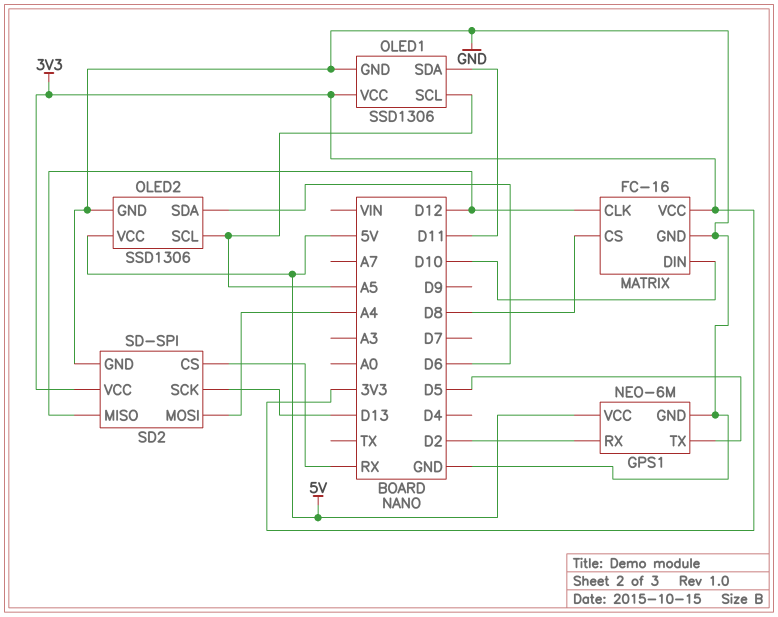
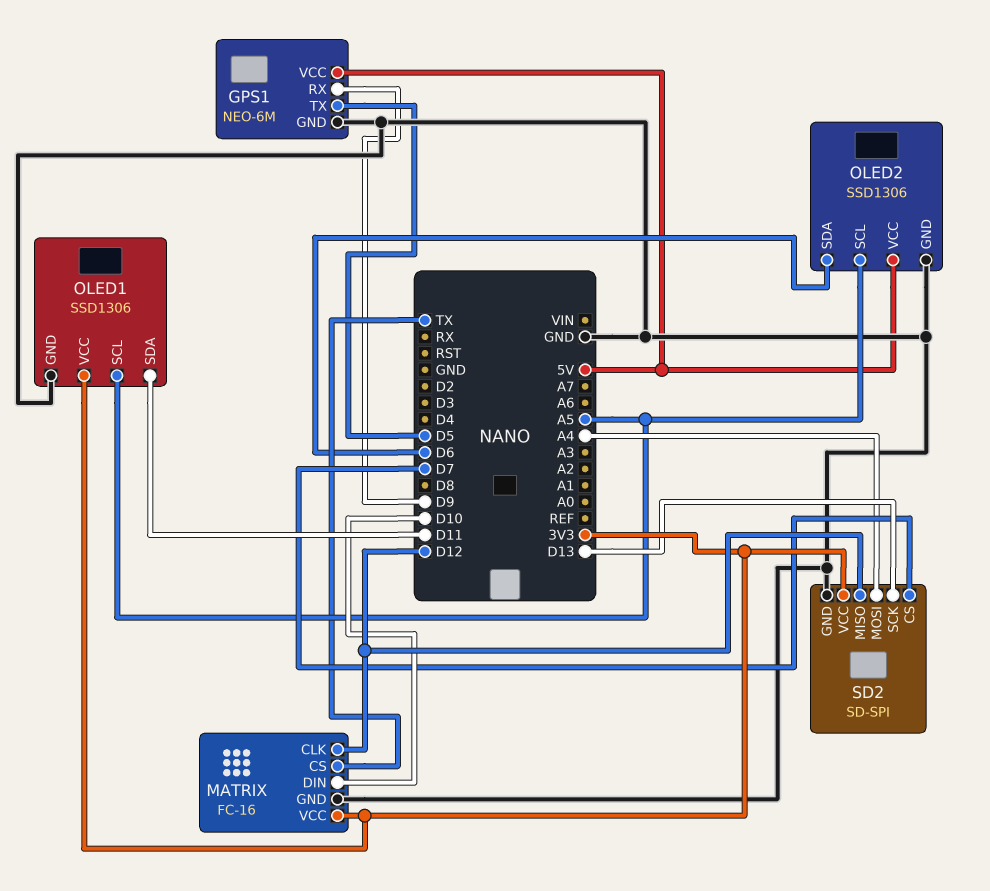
GPS1 pin RX: D2 -> D9
MATRIX pin CS: D8 -> TX
SD2 pin CS: RX -> D7

